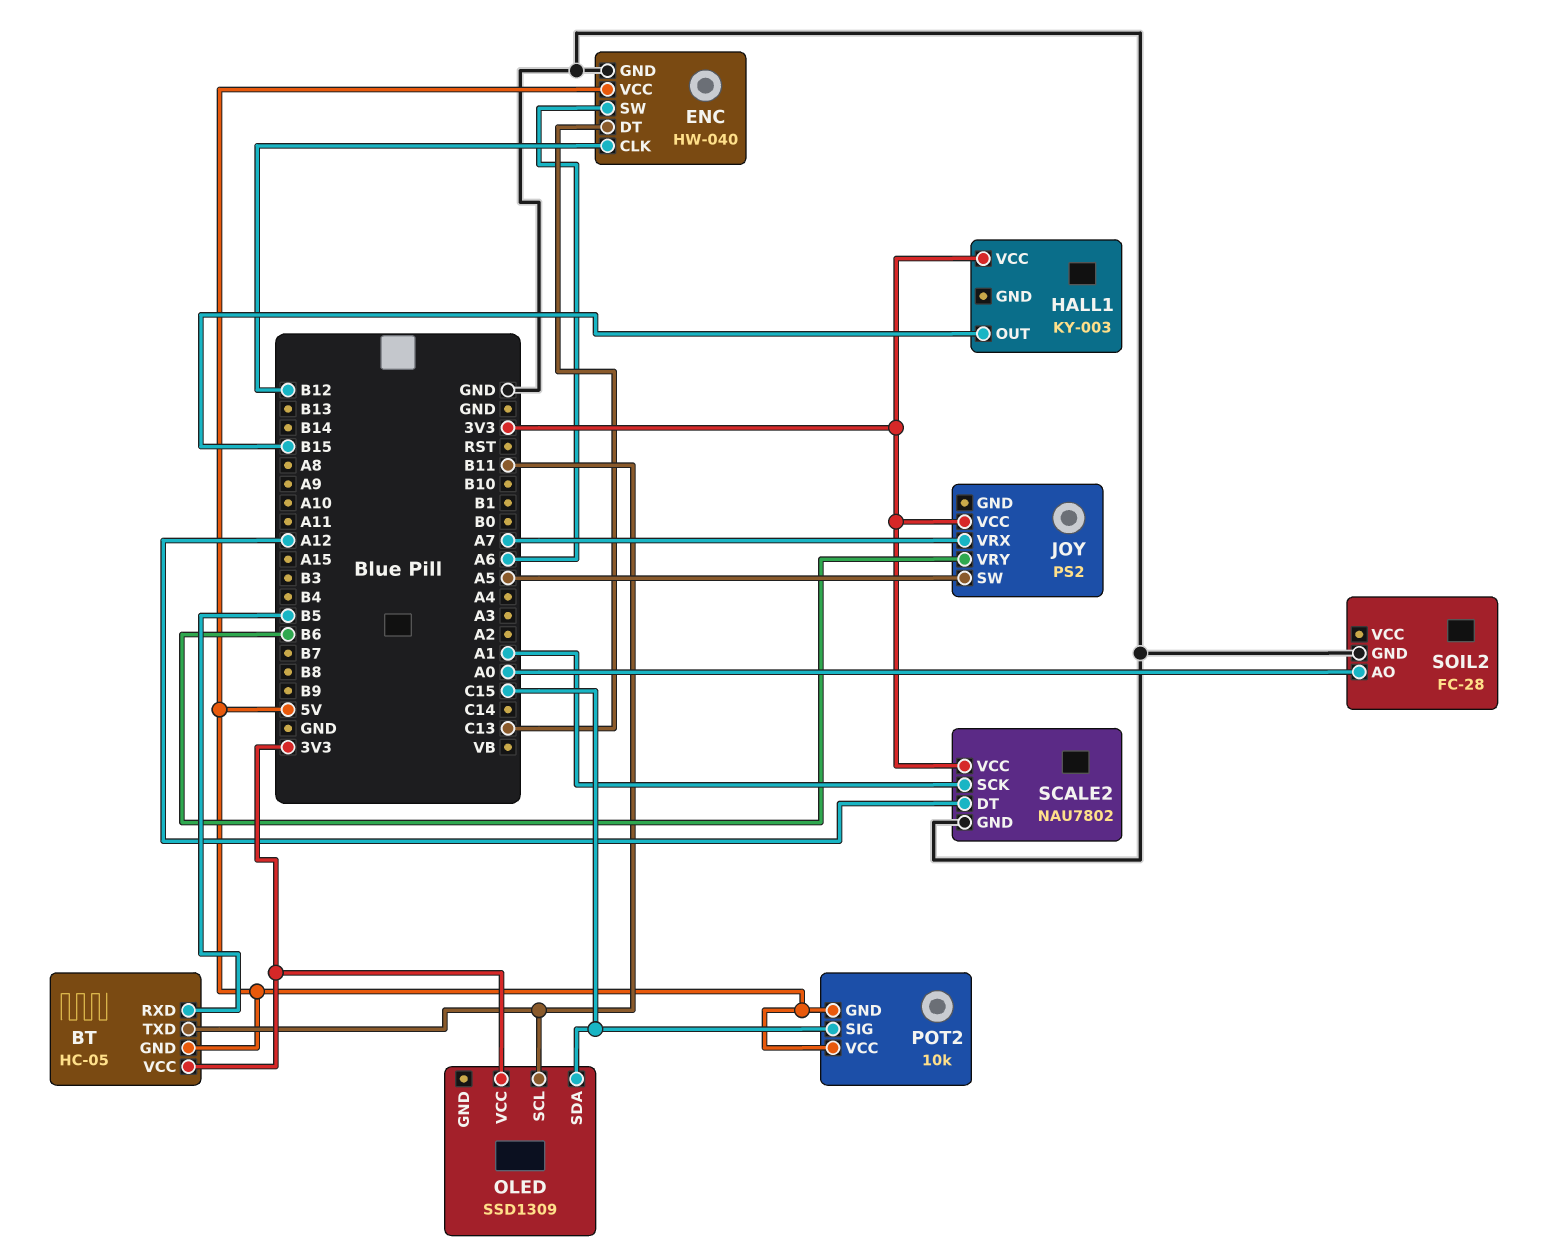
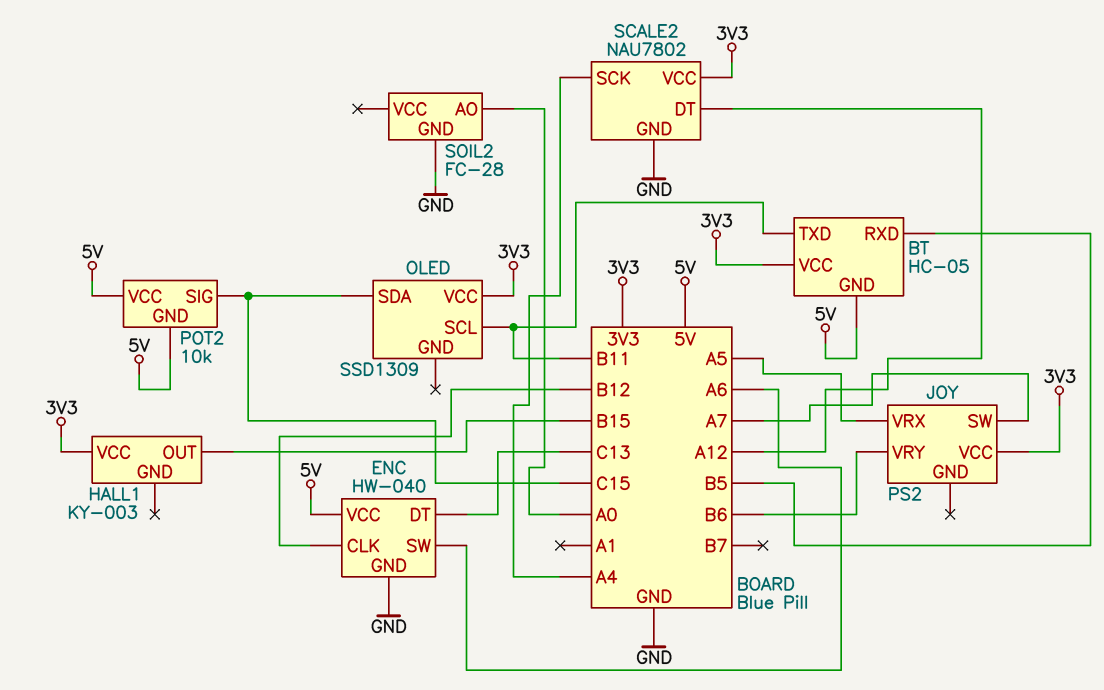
JOY pin SW: A5 -> A7
JOY pin VRX: A7 -> A5
SCALE2 pin SCK: A1 -> A4

